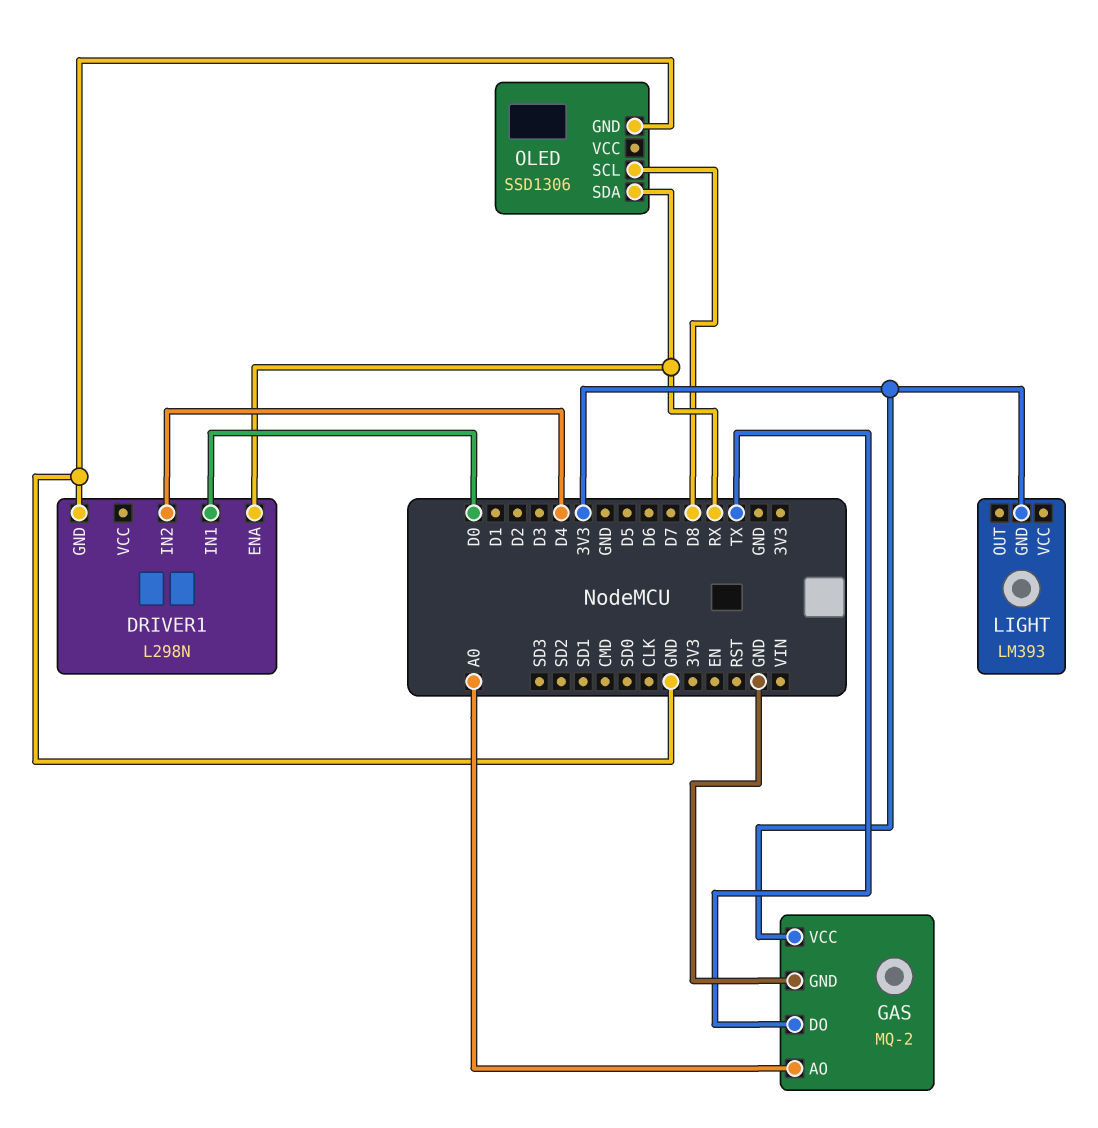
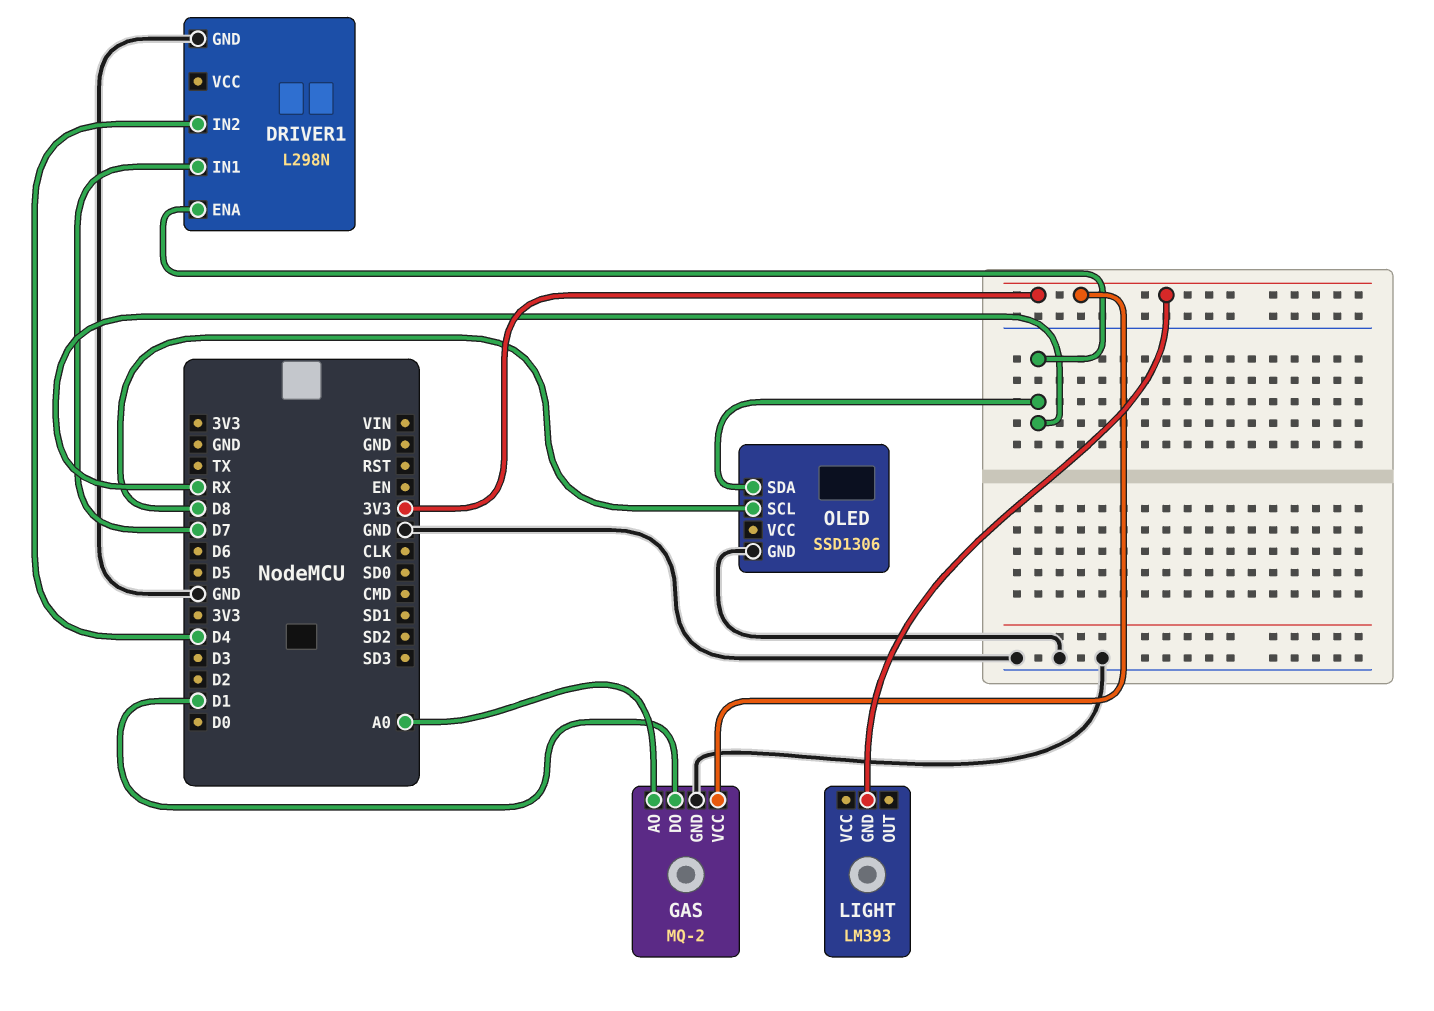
DRIVER1 pin IN1: D0 -> D7
GAS pin DO: TX -> D1

